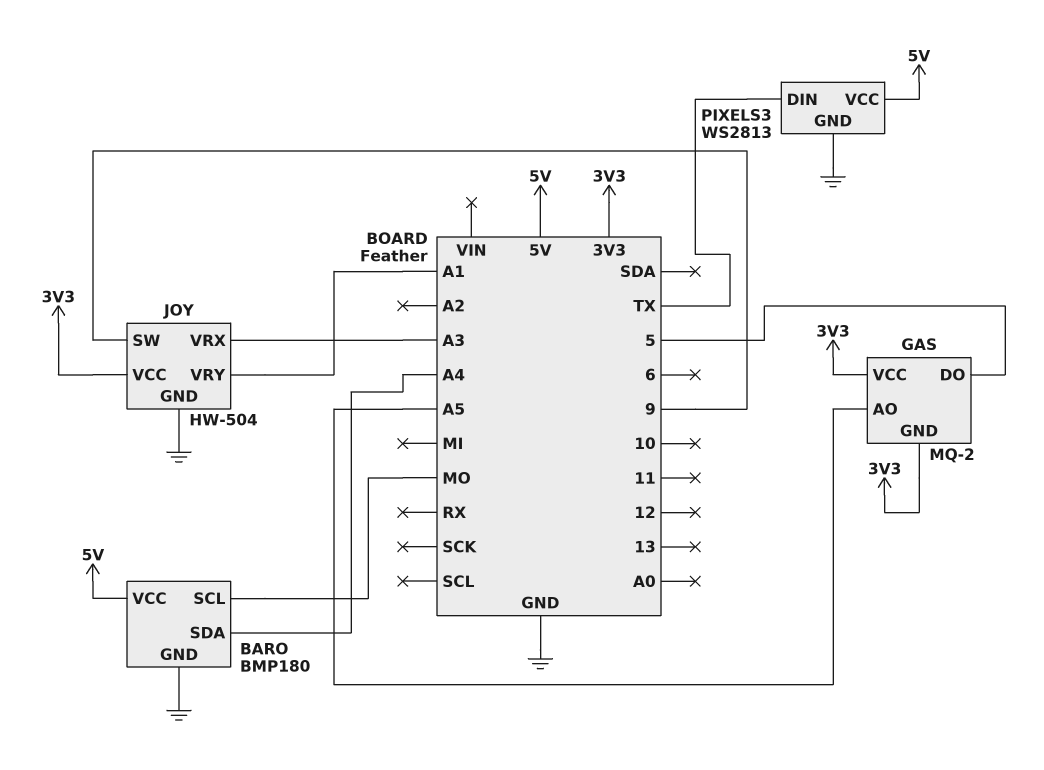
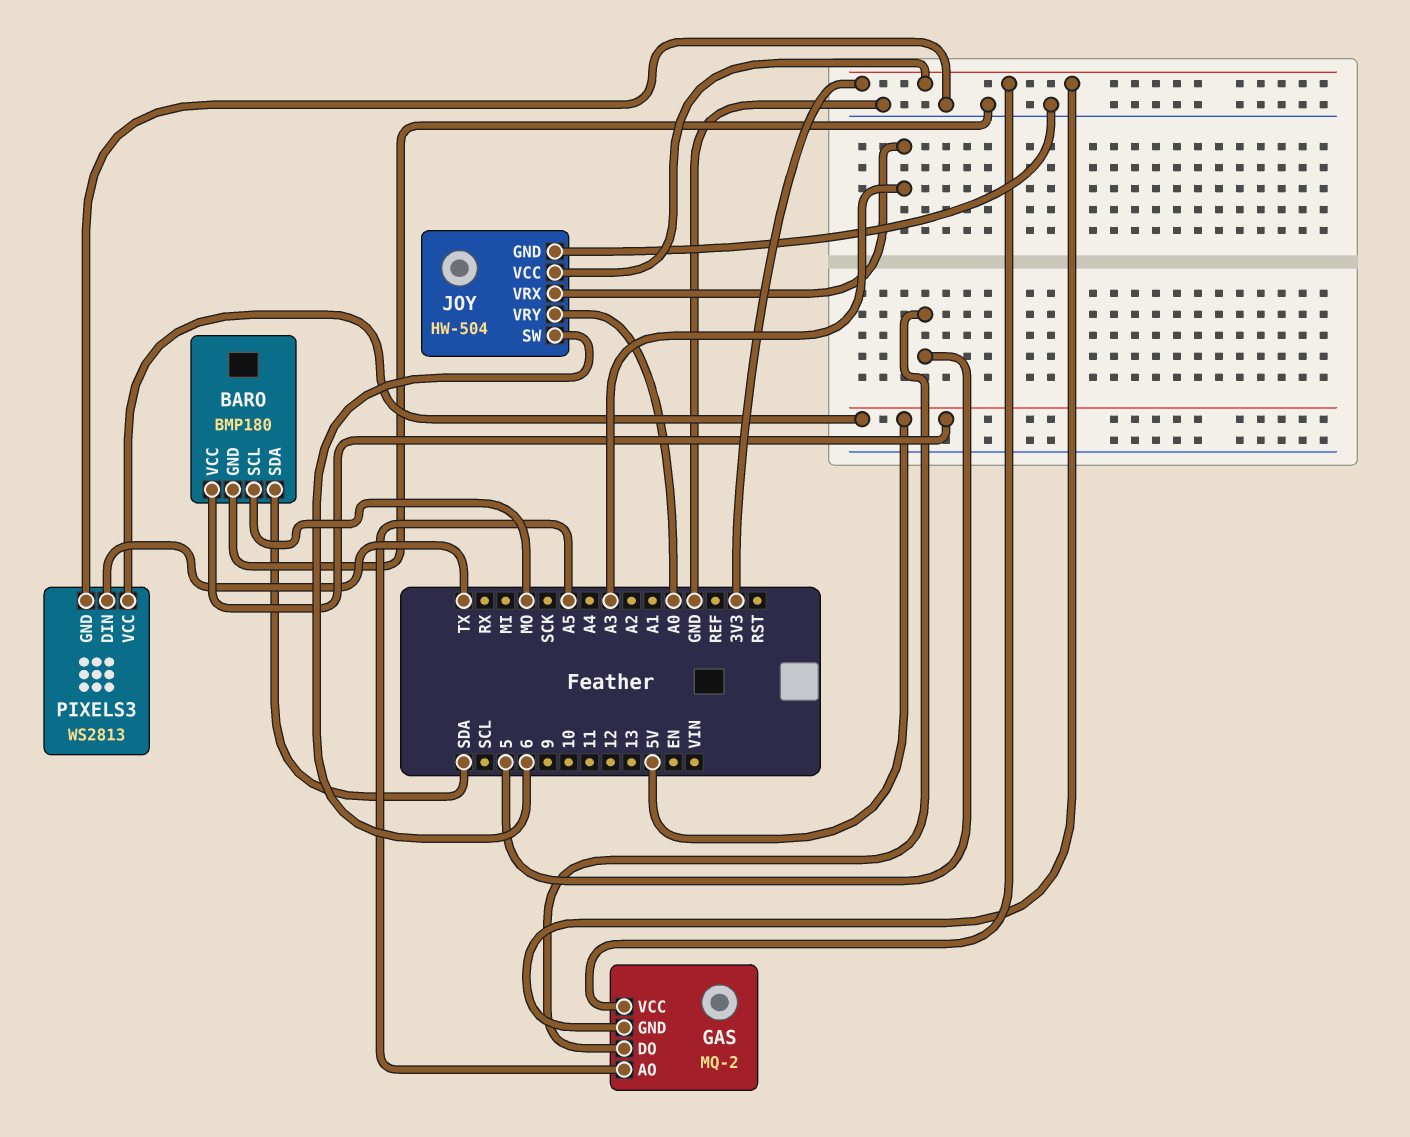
BARO pin SDA: A4 -> SDA
JOY pin SW: 9 -> 6
JOY pin VRY: A1 -> A0

